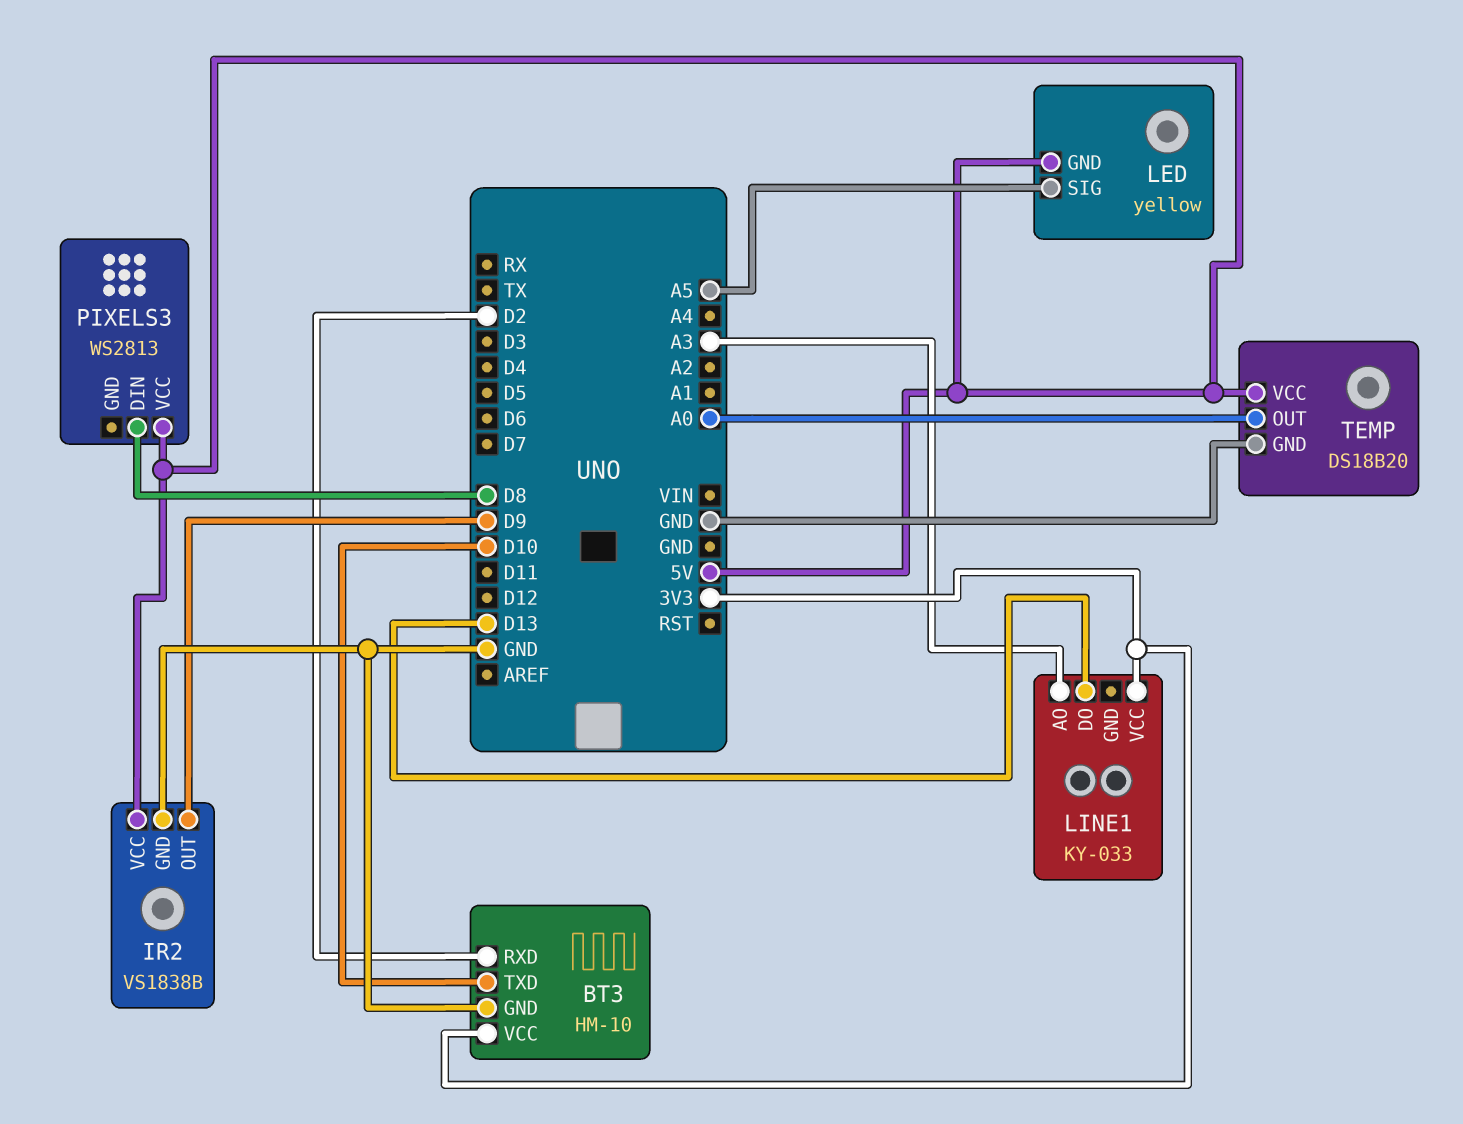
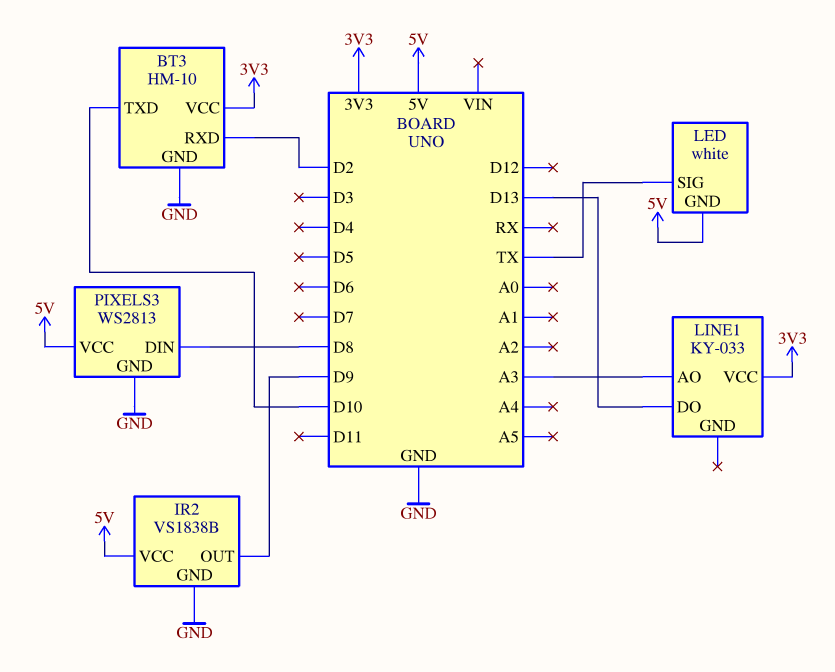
LED: yellow -> white
LED pin SIG: A5 -> TX
PIXELS3 pin GND: none -> GND
TEMP: DS18B20 -> none
TEMP pin GND: GND -> none
TEMP pin OUT: A0 -> none
TEMP pin VCC: 5V -> none

